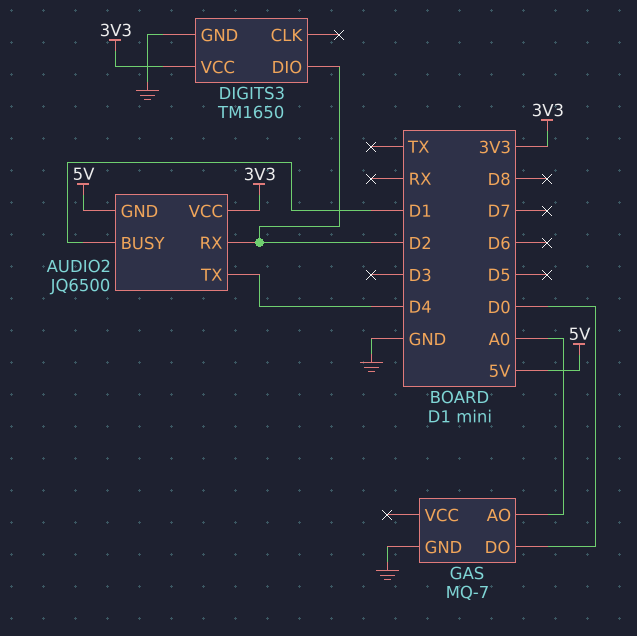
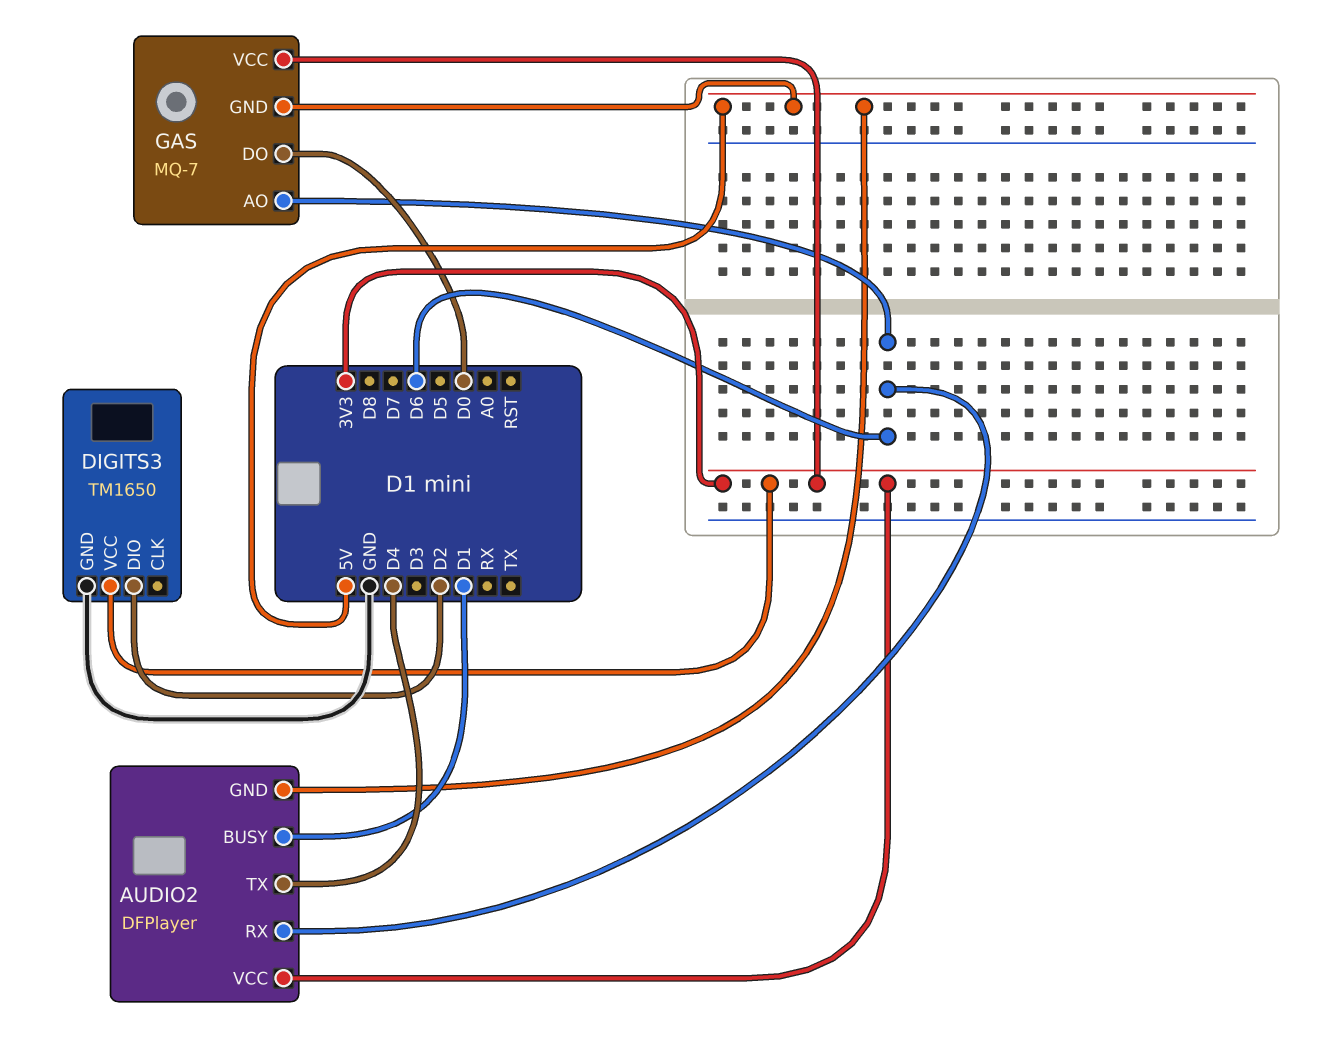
AUDIO2: JQ6500 -> DFPlayer
AUDIO2 pin RX: D2 -> D6
GAS pin AO: A0 -> D6
GAS pin GND: GND -> 5V
GAS pin VCC: none -> 3V3

